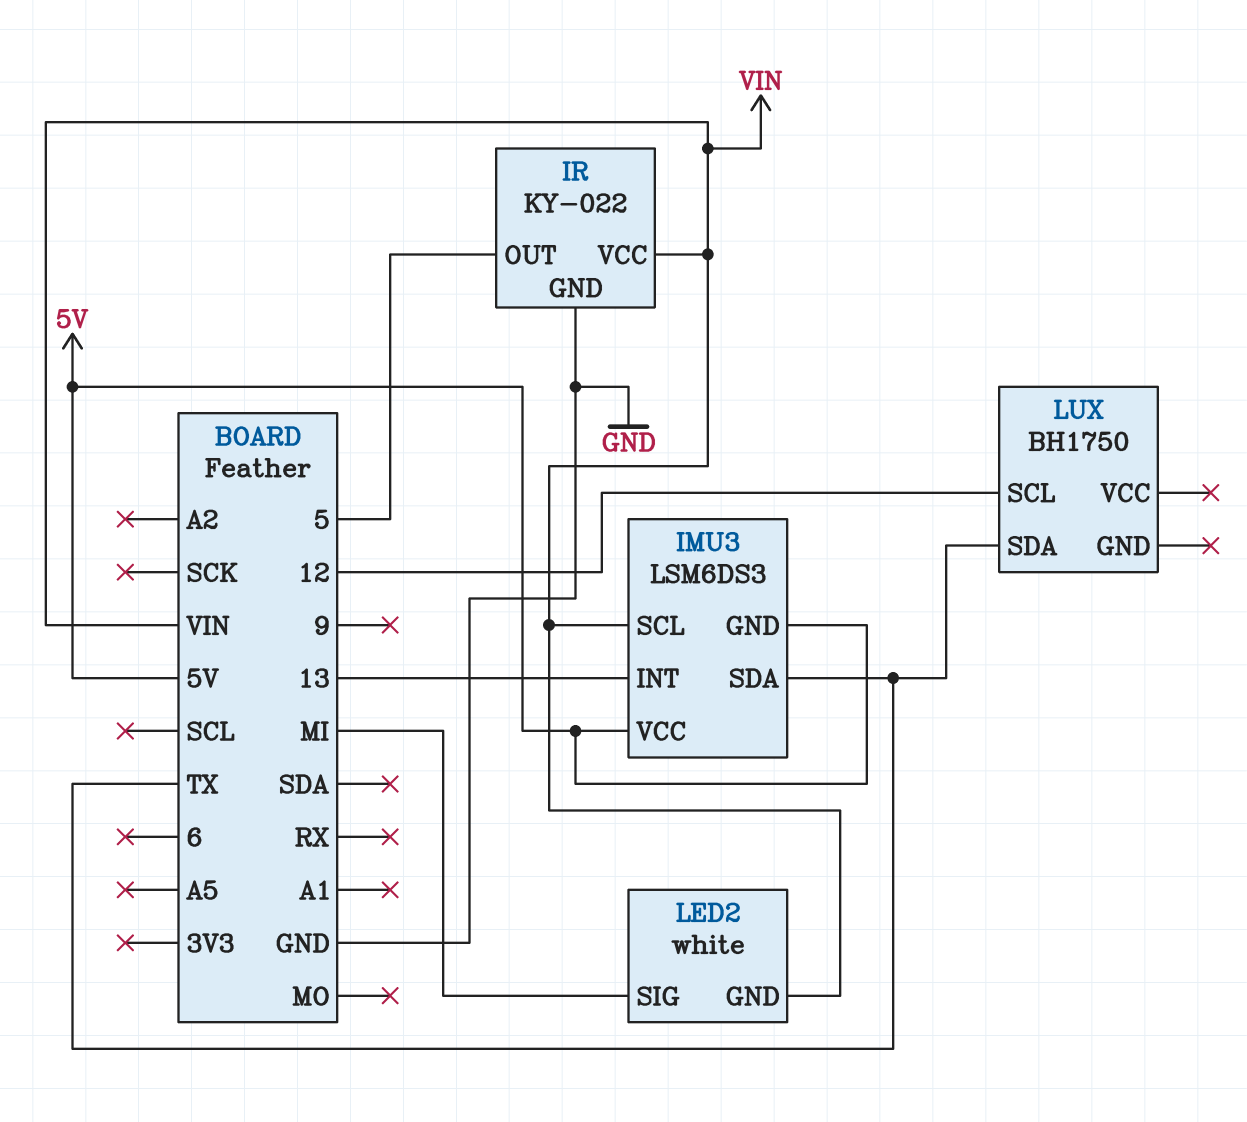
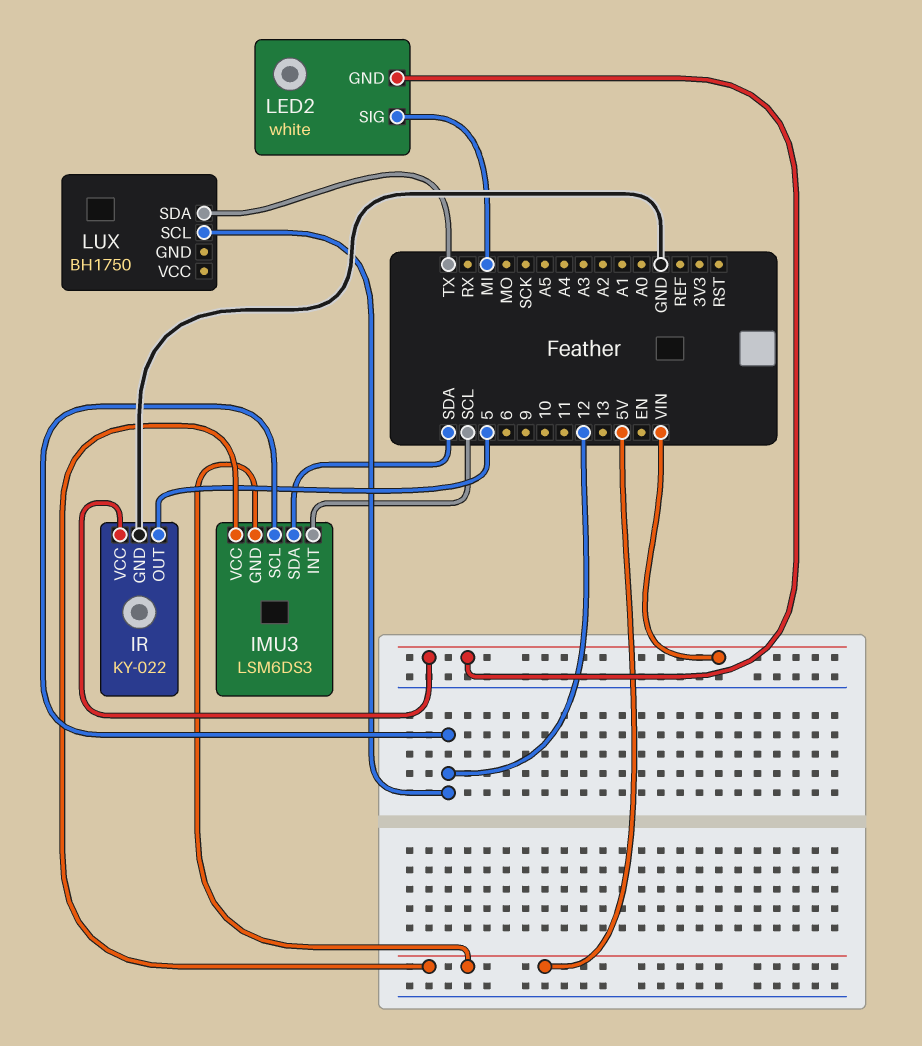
IMU3 pin INT: 13 -> SCL
IMU3 pin SCL: VIN -> 12
IMU3 pin SDA: TX -> SDA

